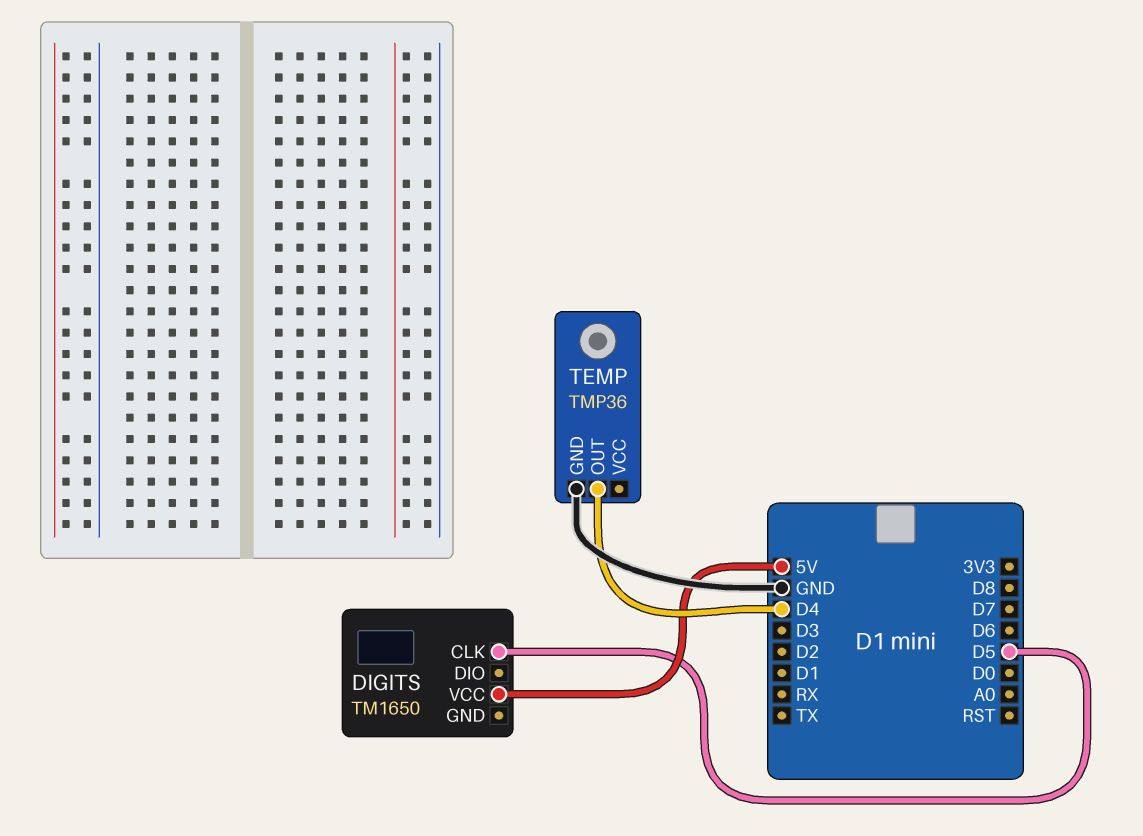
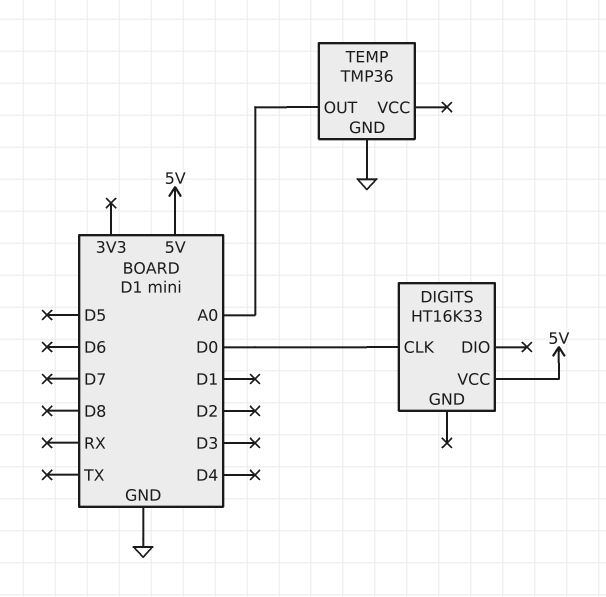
DIGITS: TM1650 -> HT16K33
DIGITS pin CLK: D5 -> D0
TEMP pin OUT: D4 -> A0

